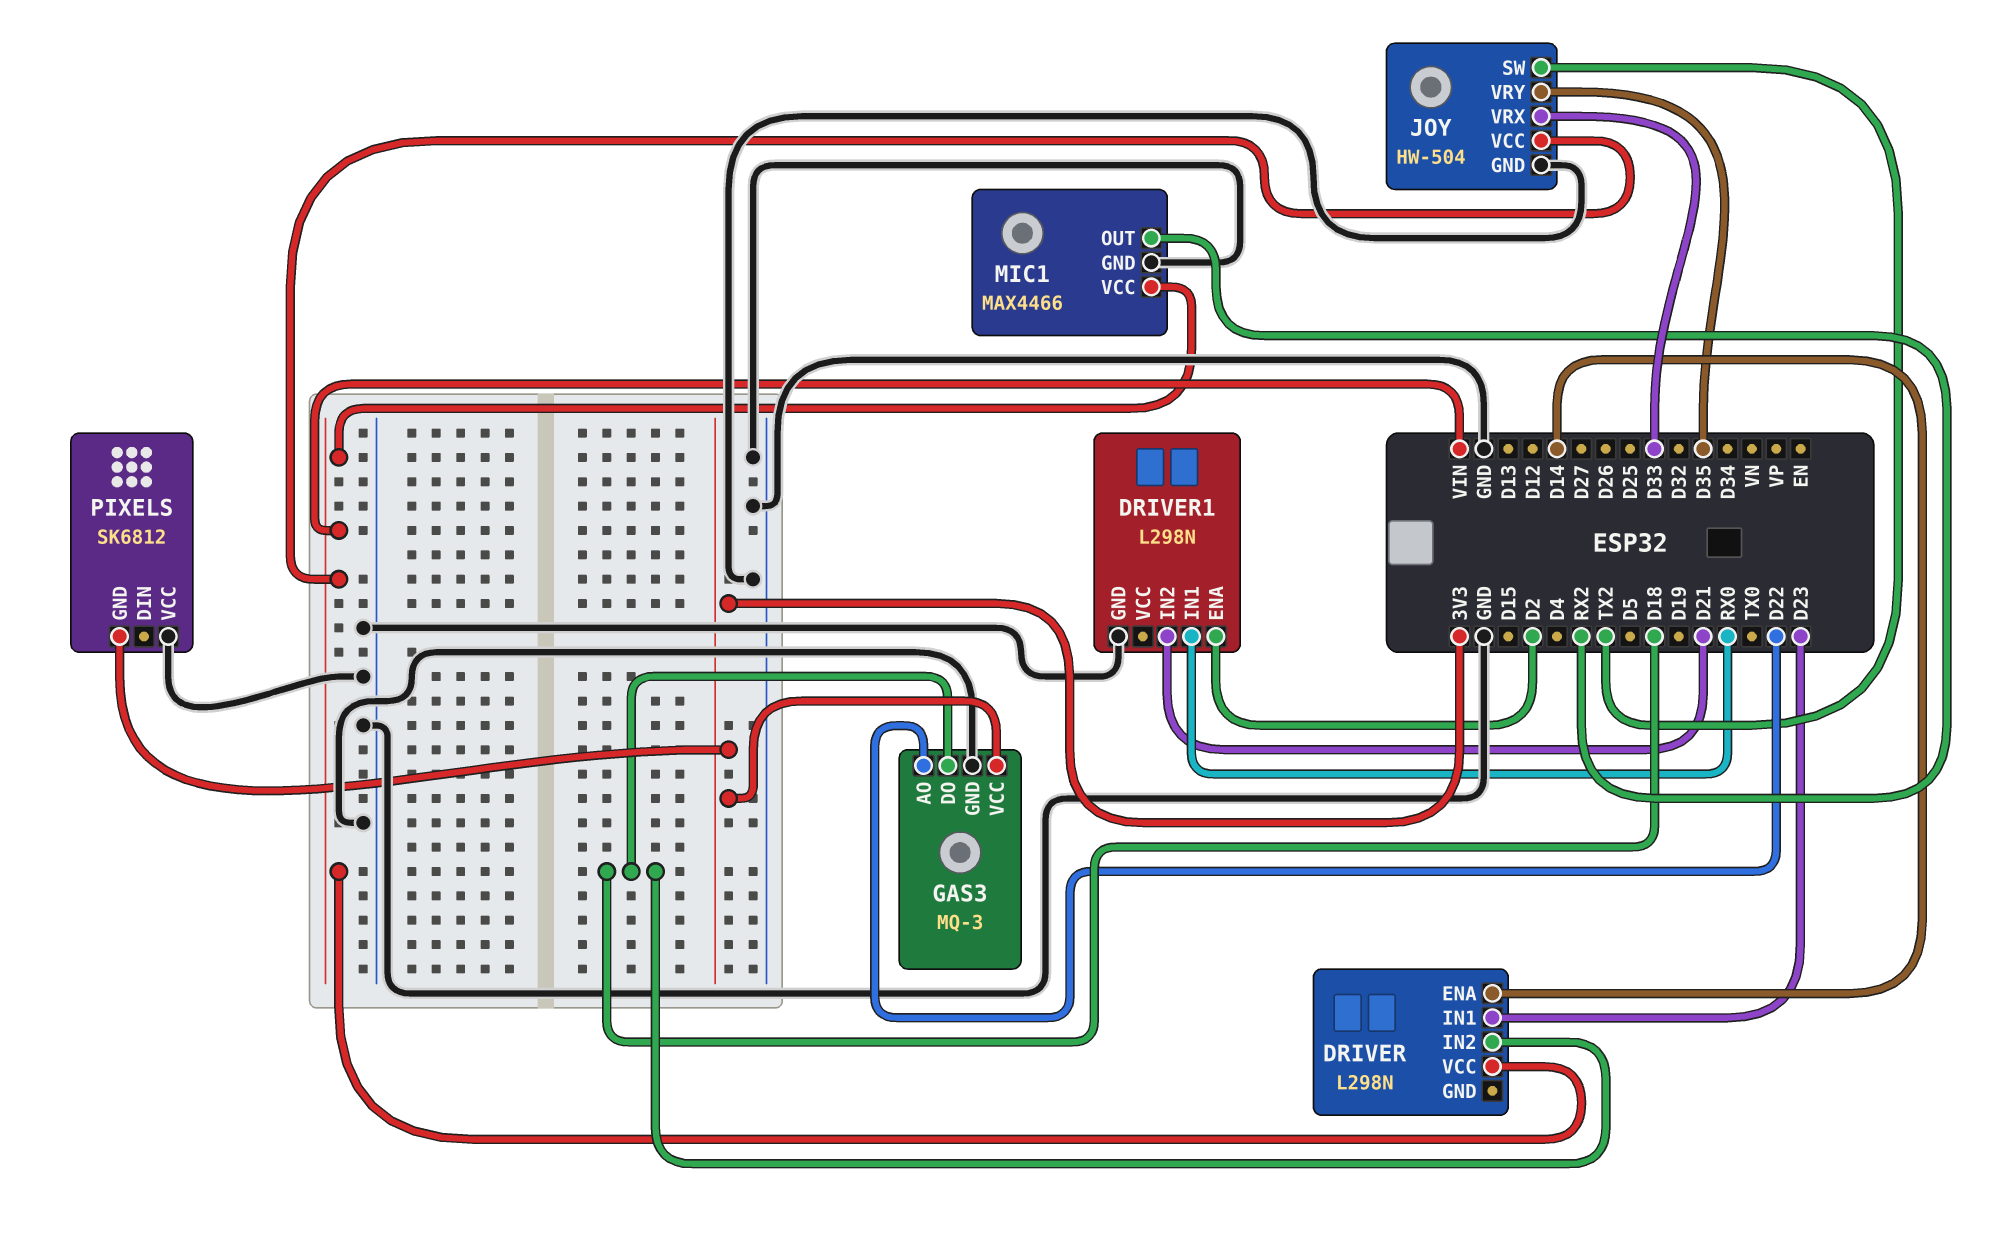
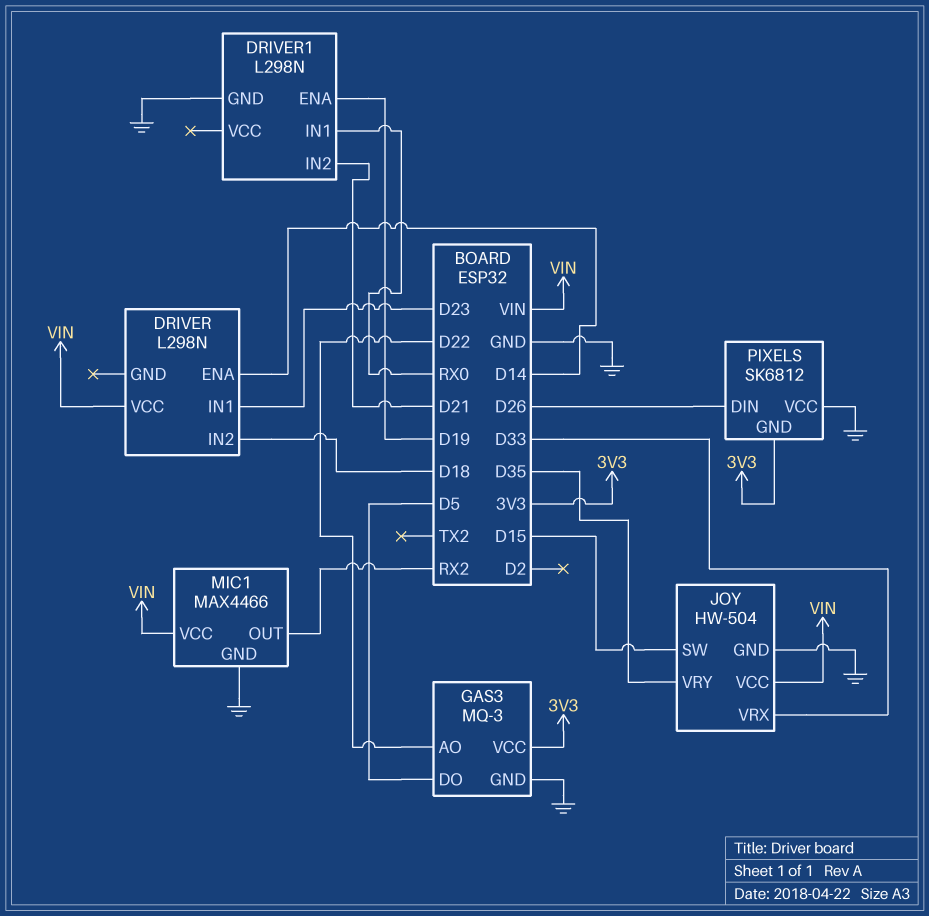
DRIVER1 pin ENA: D2 -> D19
GAS3 pin DO: D18 -> D5
JOY pin SW: TX2 -> D15
PIXELS pin DIN: none -> D26

